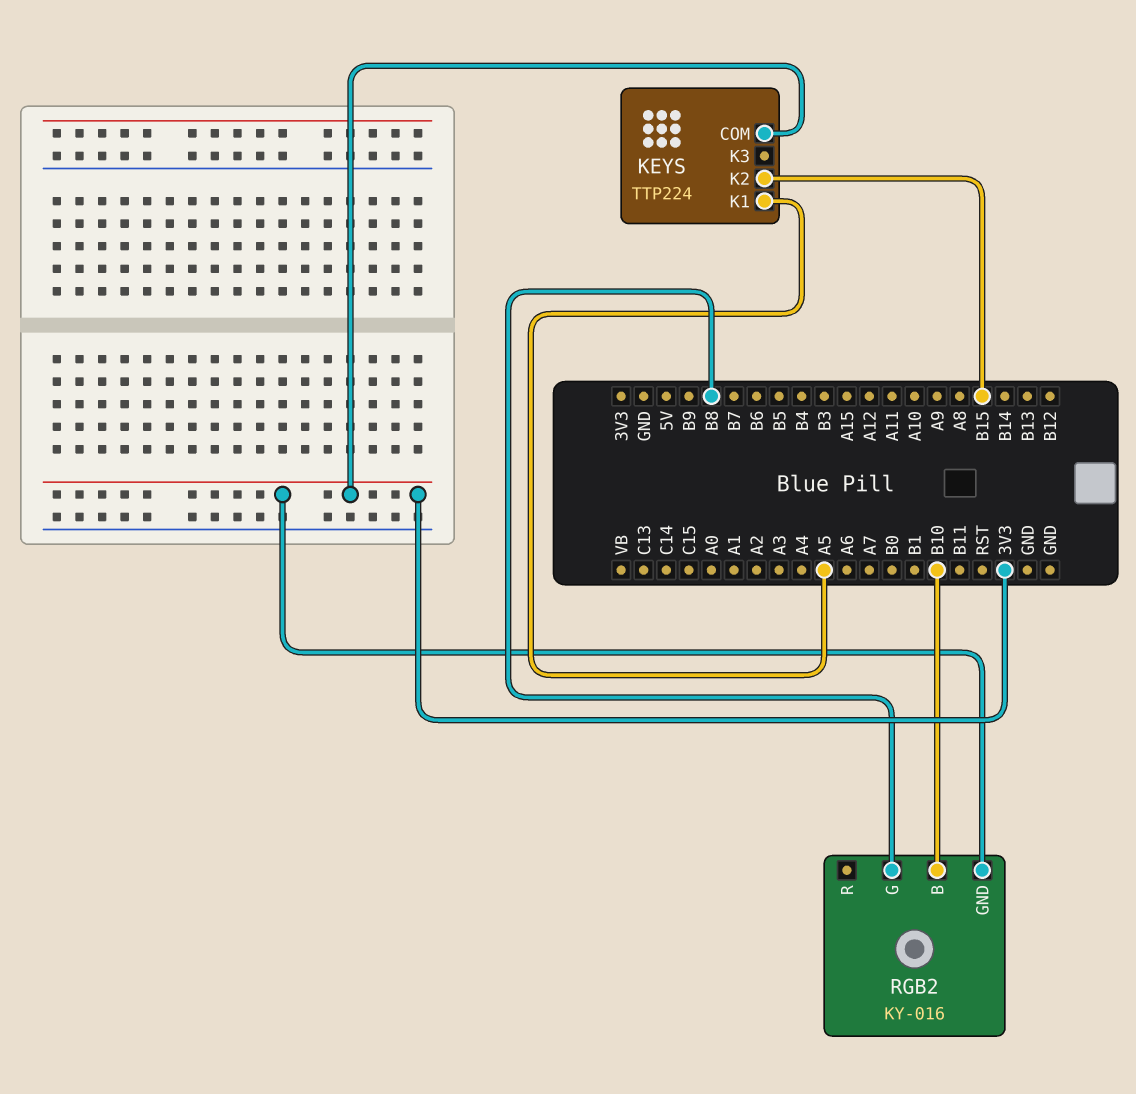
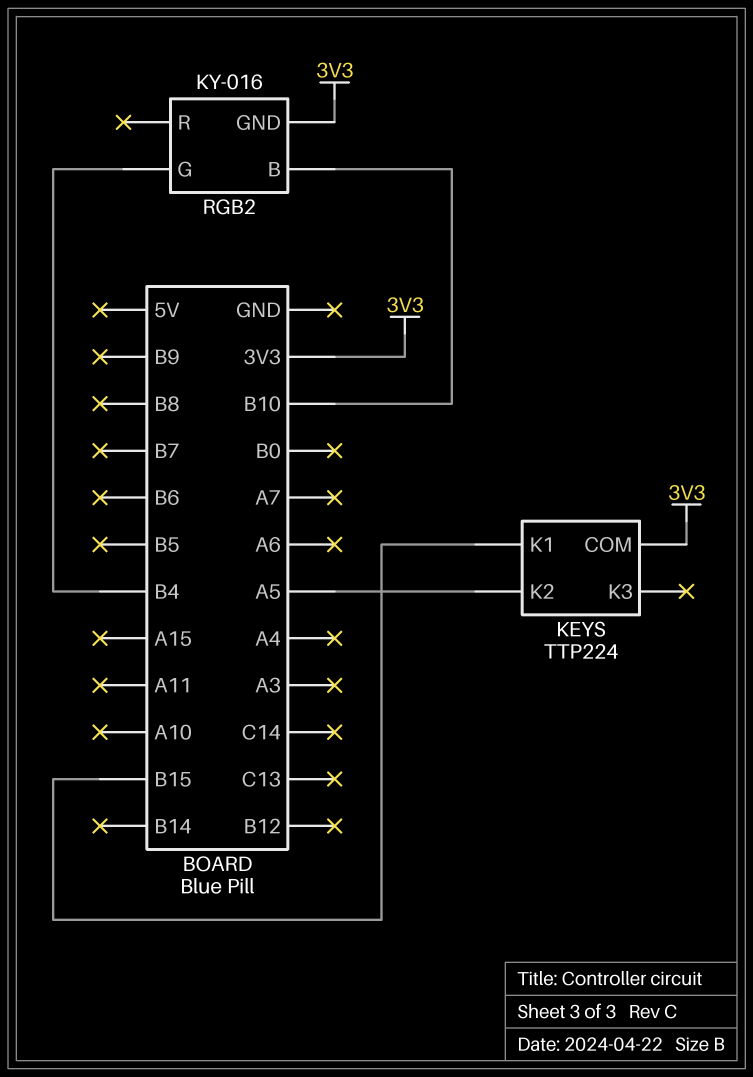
KEYS pin K1: A5 -> B15
KEYS pin K2: B15 -> A5
RGB2 pin G: B8 -> B4

